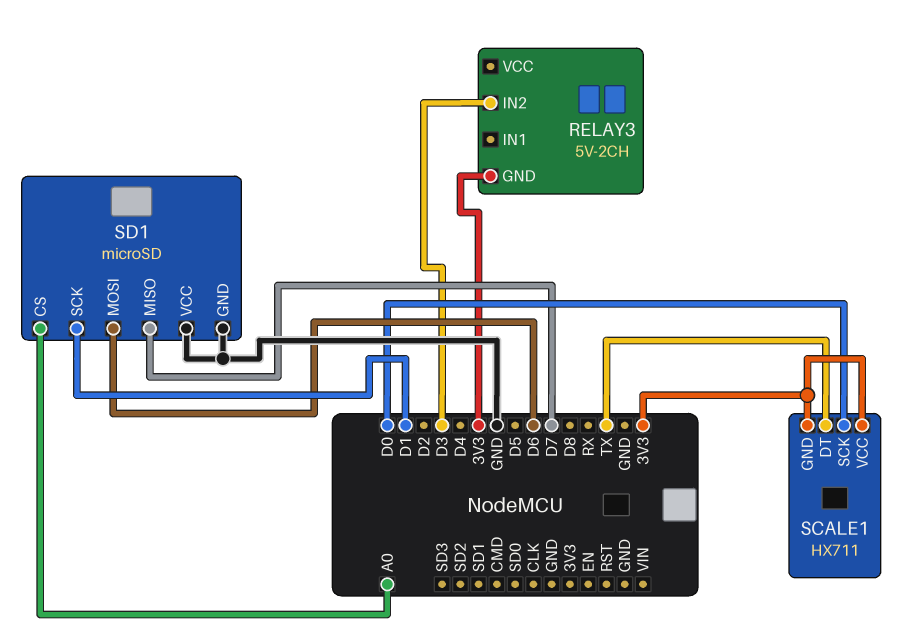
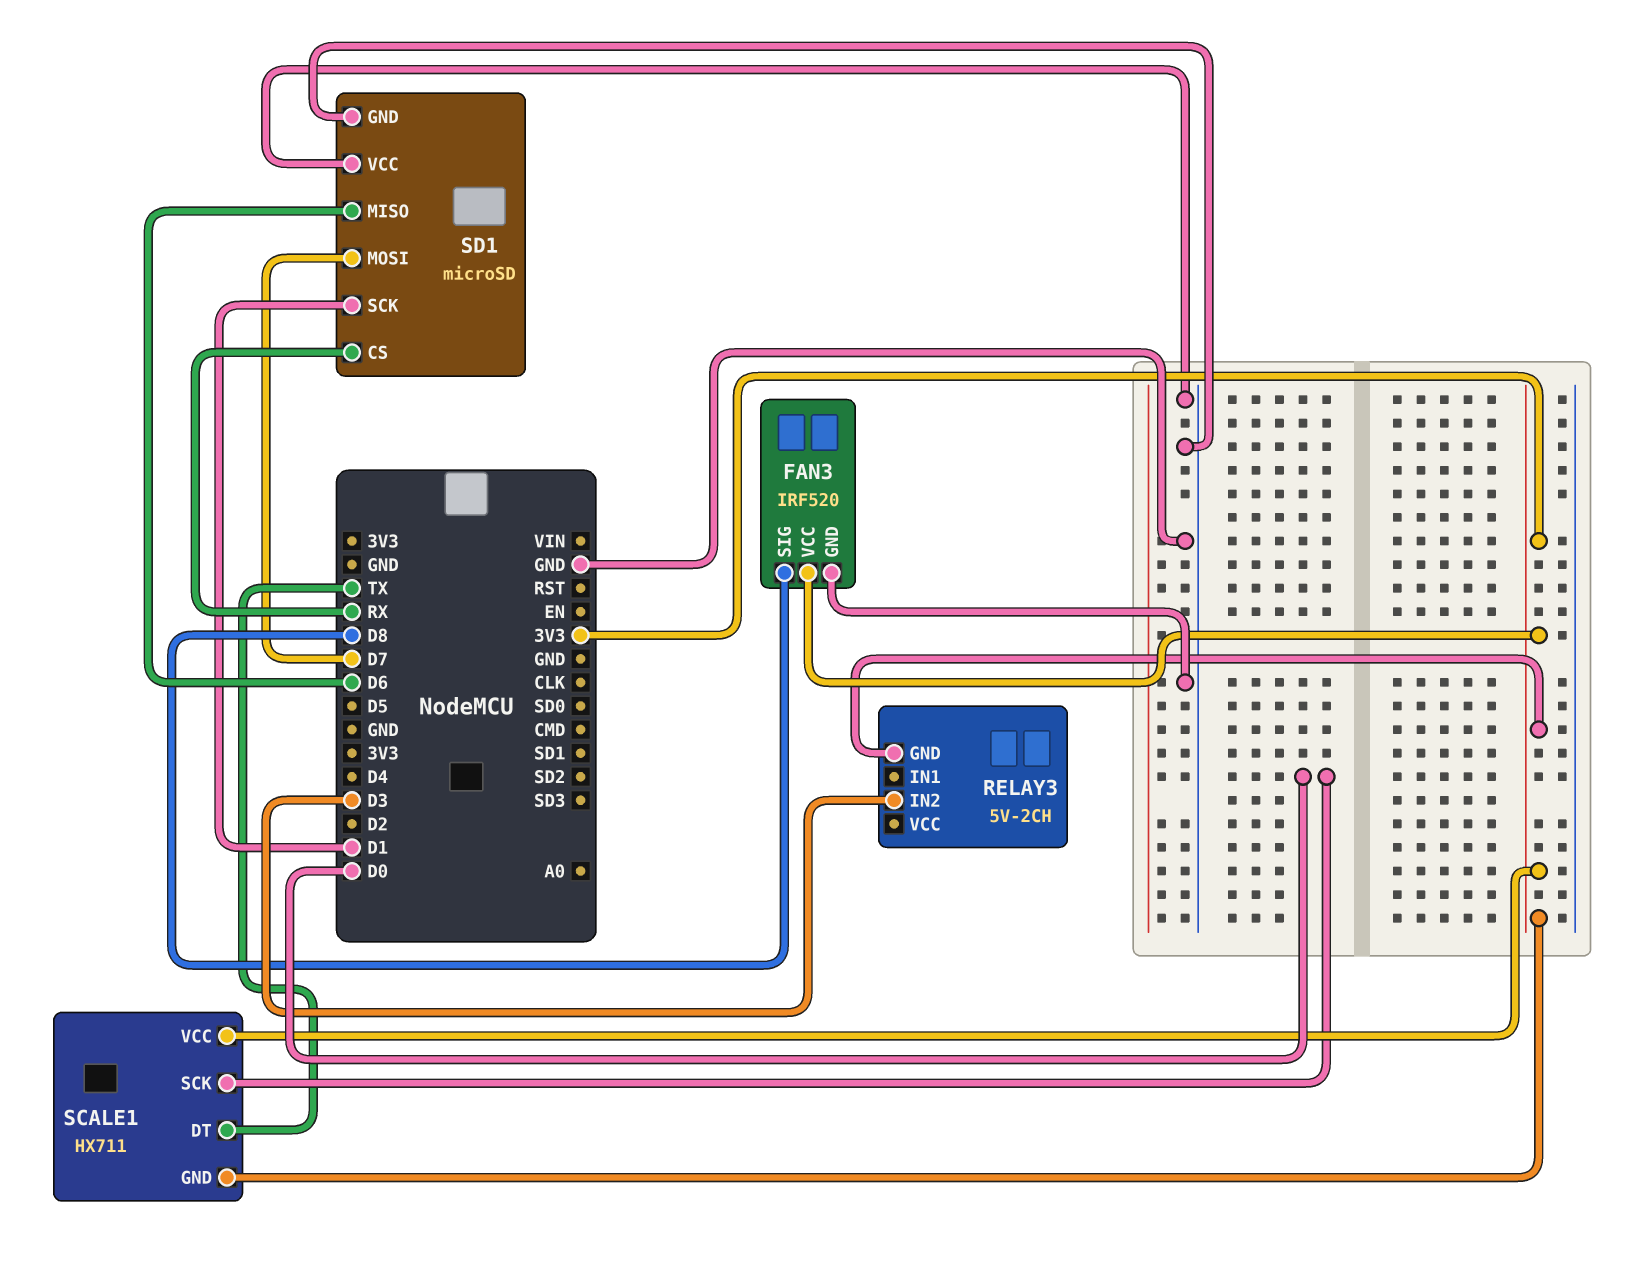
FAN3: none -> IRF520
FAN3 pin GND: none -> GND
FAN3 pin SIG: none -> D8
FAN3 pin VCC: none -> 3V3
SD1 pin CS: A0 -> RX
SD1 pin MISO: D7 -> D6
SD1 pin MOSI: D6 -> D7

